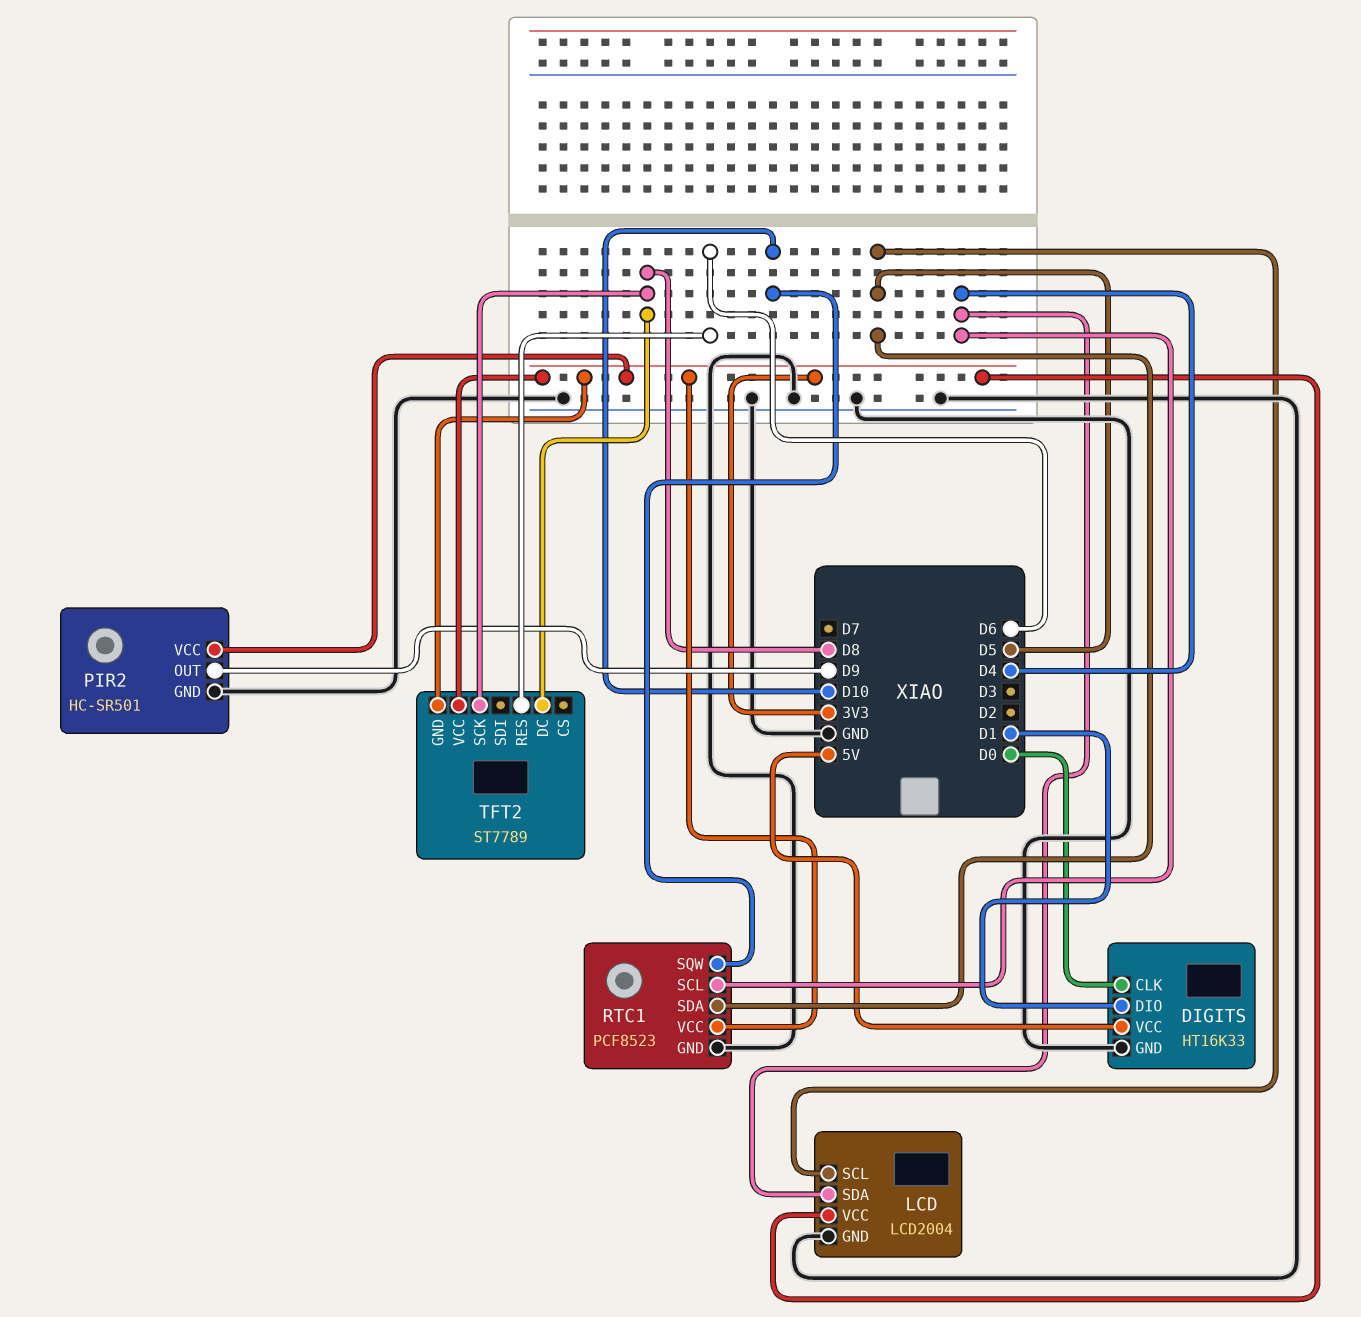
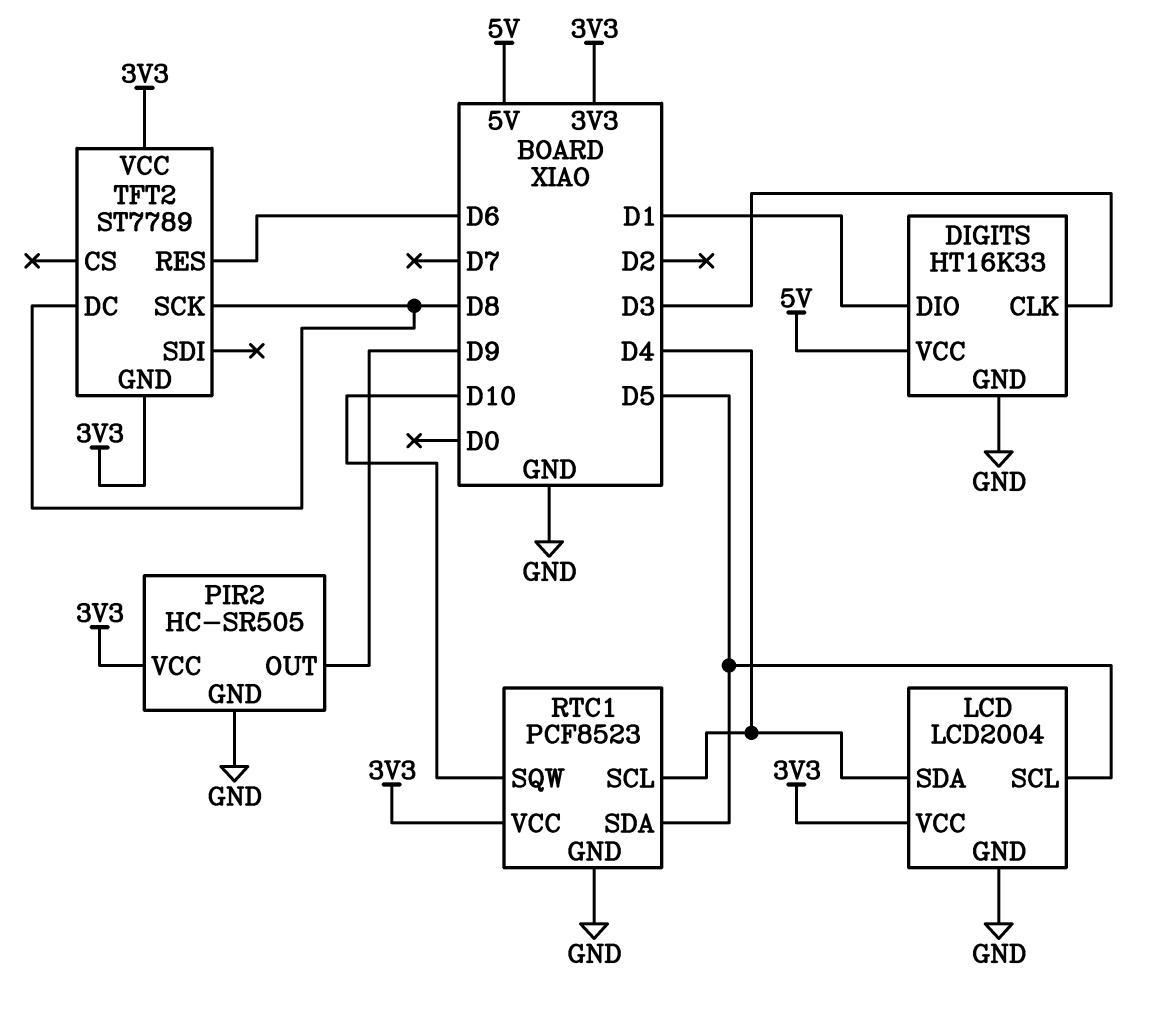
DIGITS pin CLK: D0 -> D3
PIR2: HC-SR501 -> HC-SR505

